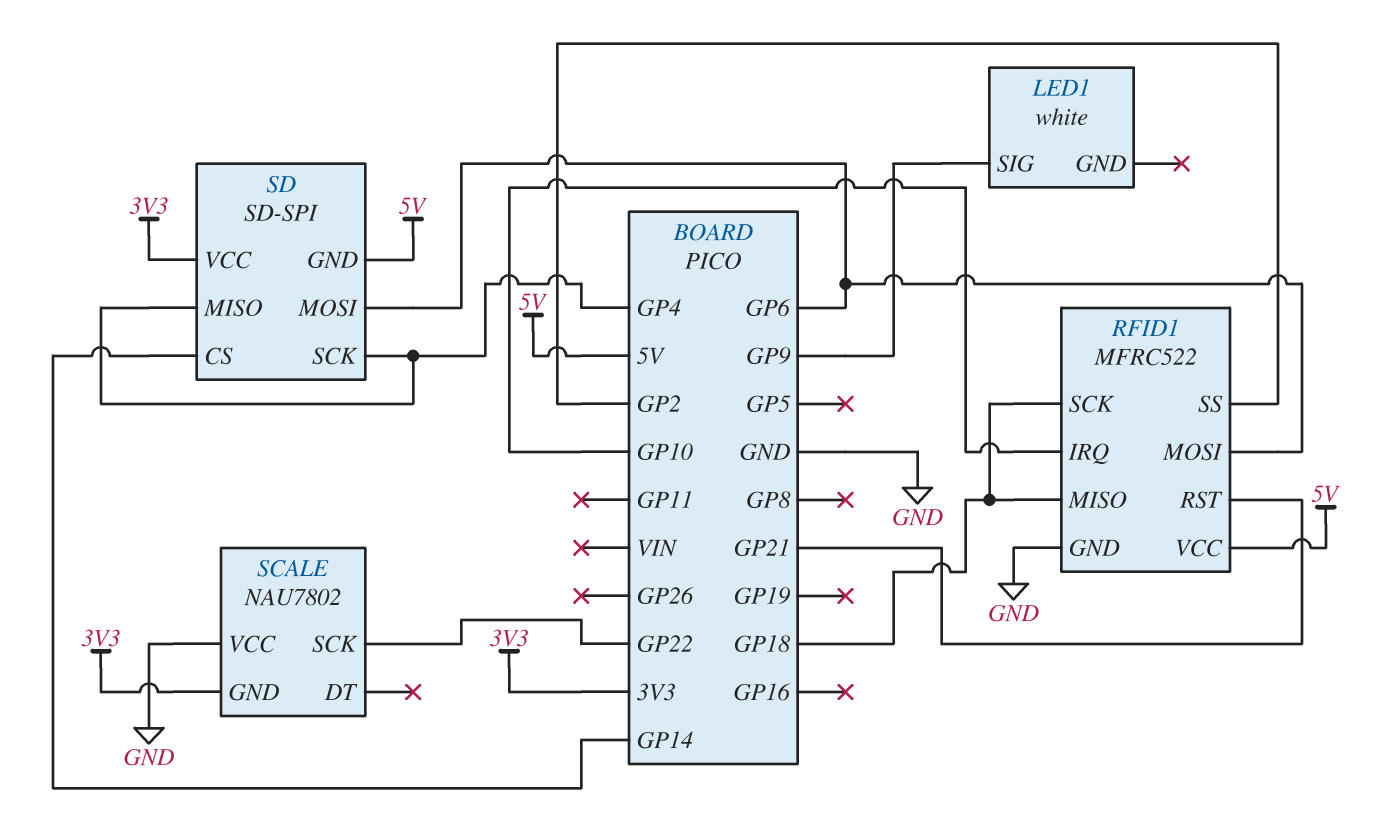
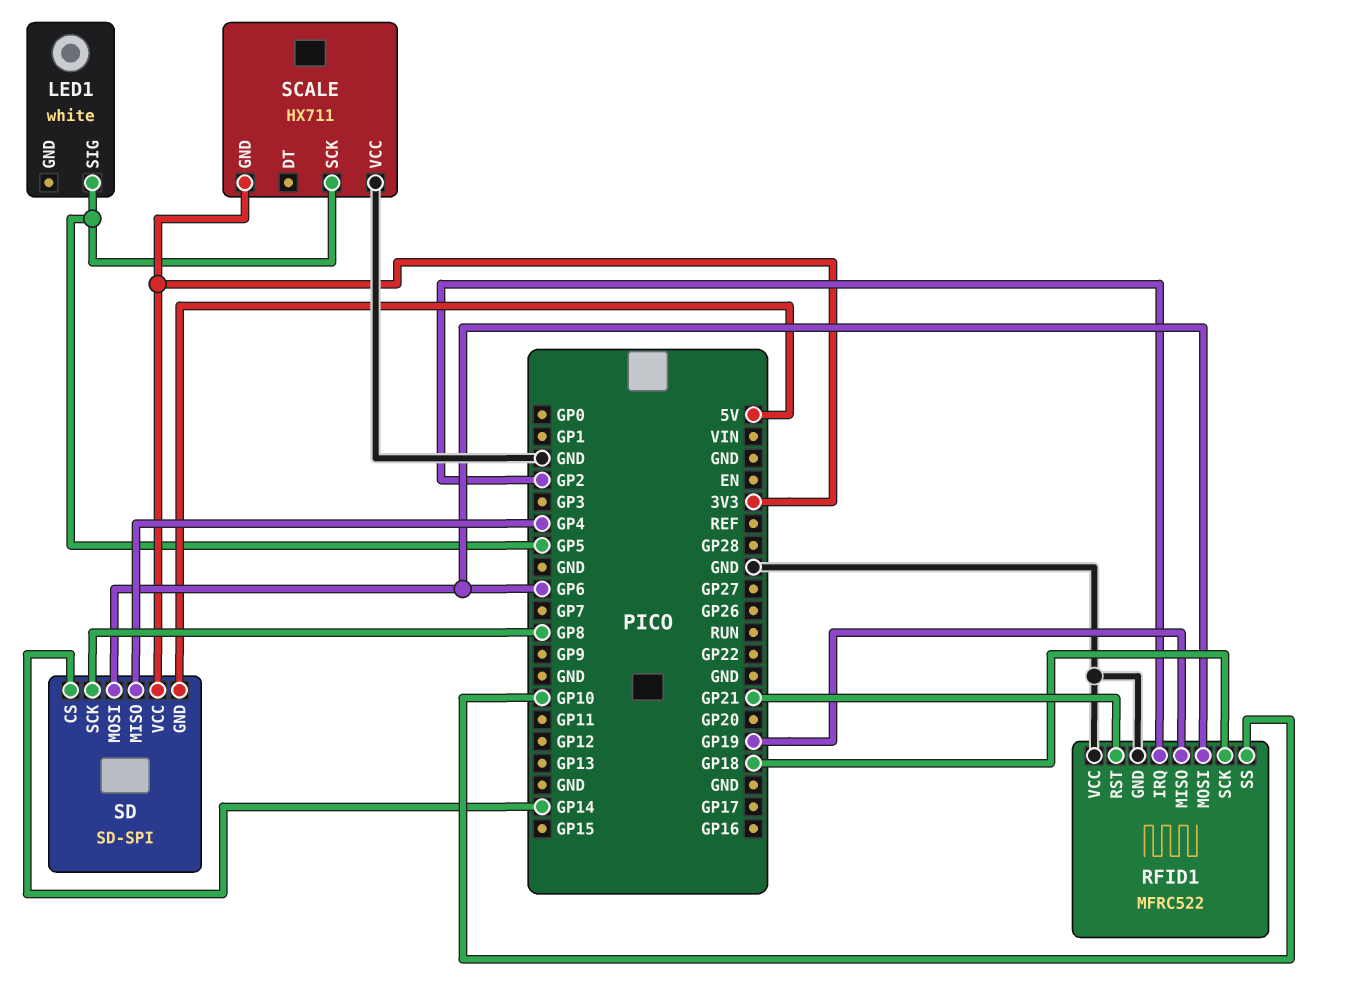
LED1 pin SIG: GP9 -> GP5
RFID1 pin IRQ: GP10 -> GP2
RFID1 pin MISO: GP18 -> GP19
RFID1 pin SS: GP2 -> GP10
RFID1 pin VCC: 5V -> GND
SCALE: NAU7802 -> HX711
SCALE pin SCK: GP22 -> GP5
SD pin SCK: GP4 -> GP8

